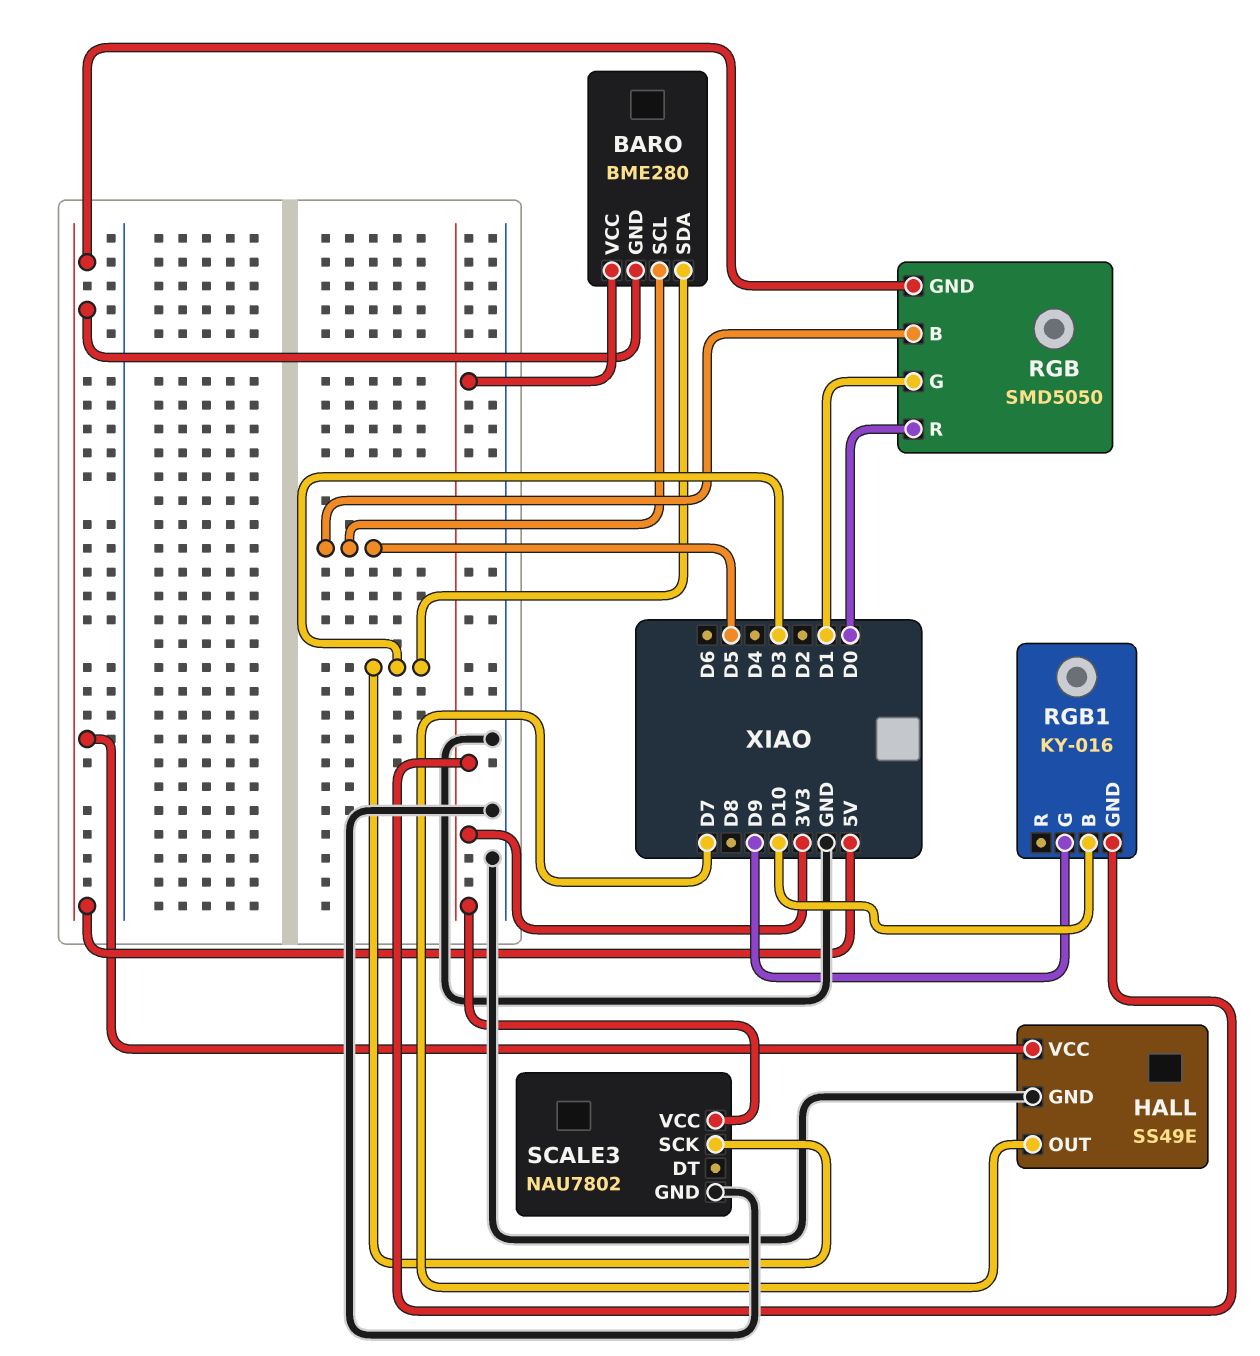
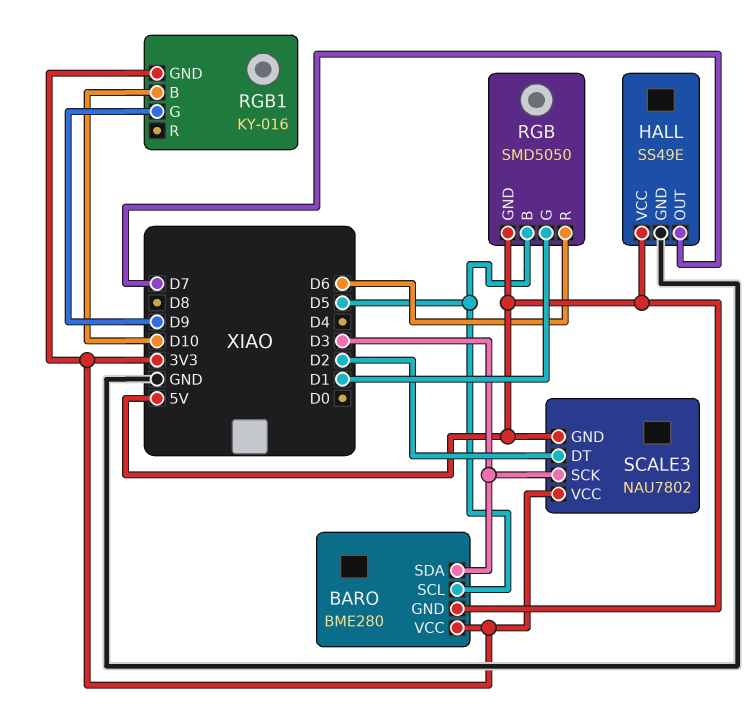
RGB pin R: D0 -> D6
SCALE3 pin DT: none -> D2
SCALE3 pin GND: GND -> 5V

